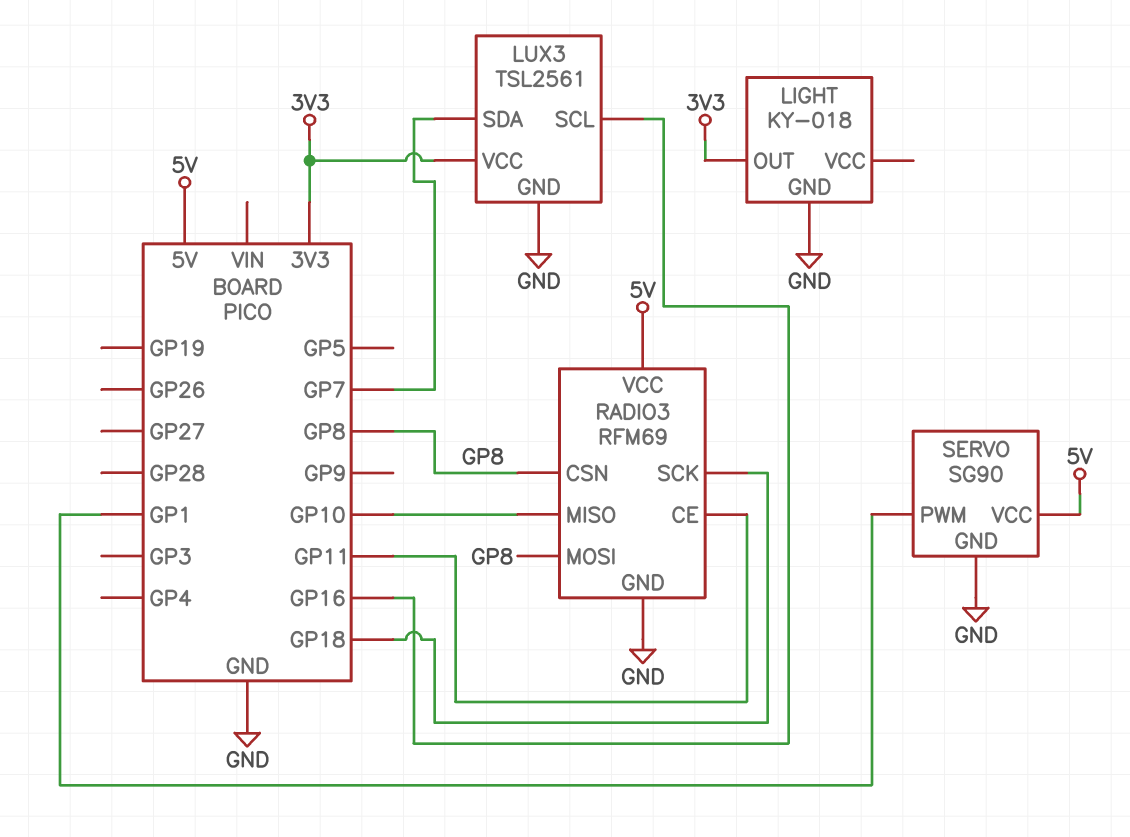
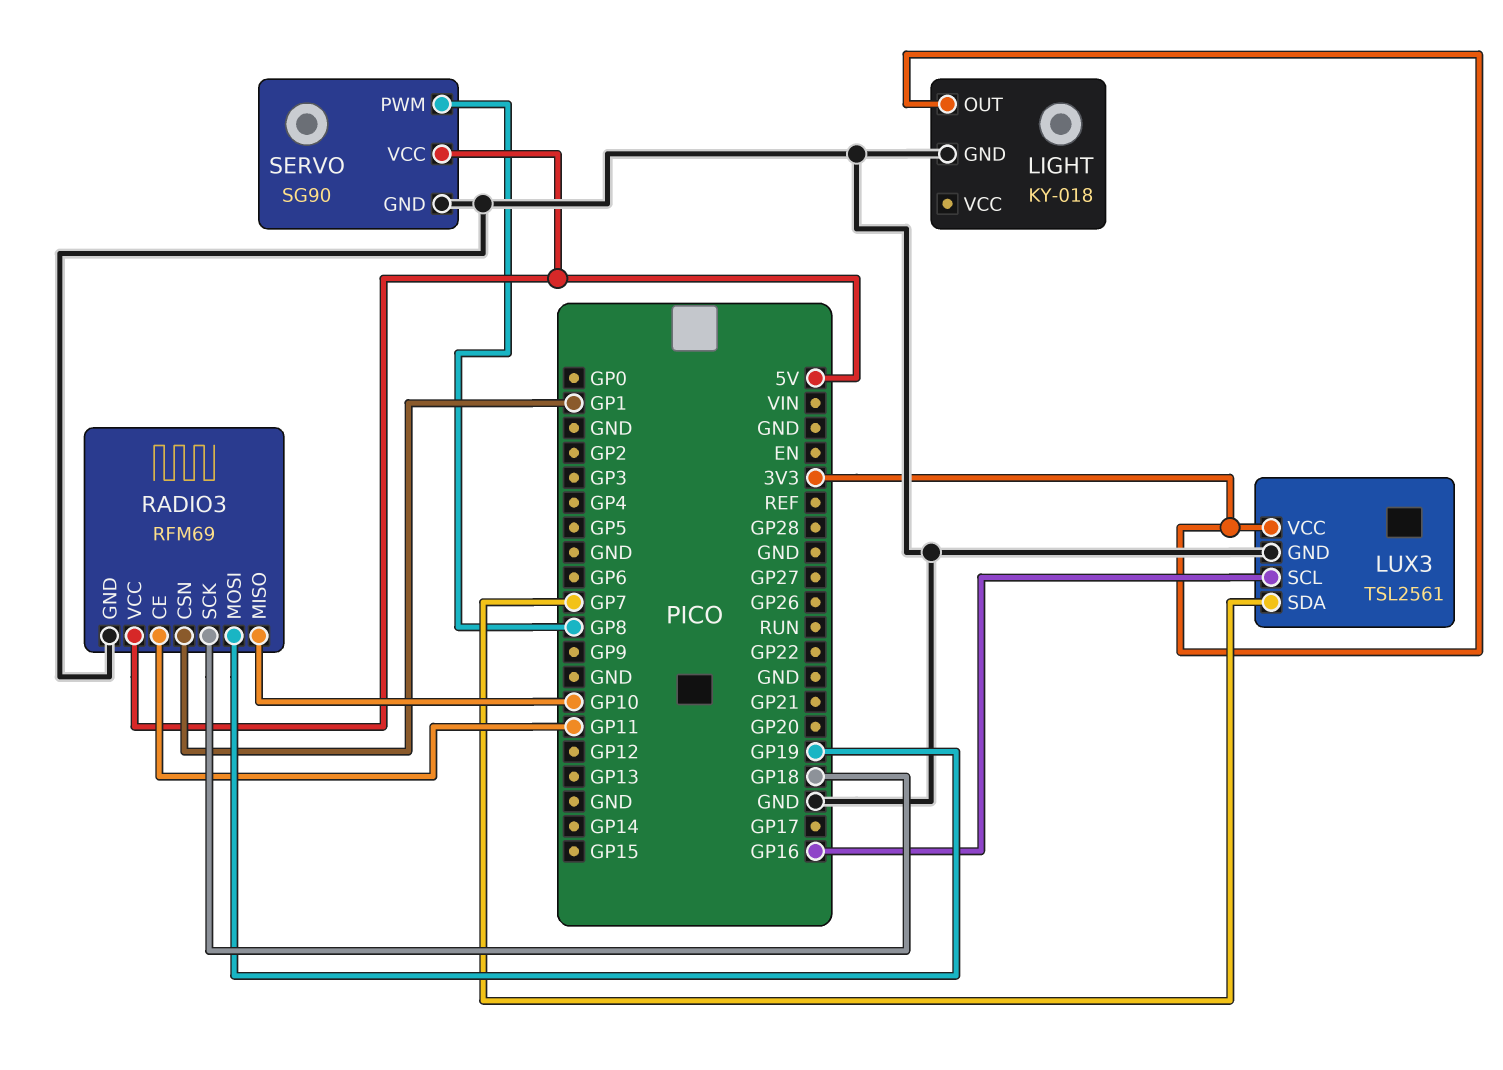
RADIO3 pin CSN: GP8 -> GP1
RADIO3 pin MOSI: GP8 -> GP19
SERVO pin PWM: GP1 -> GP8

